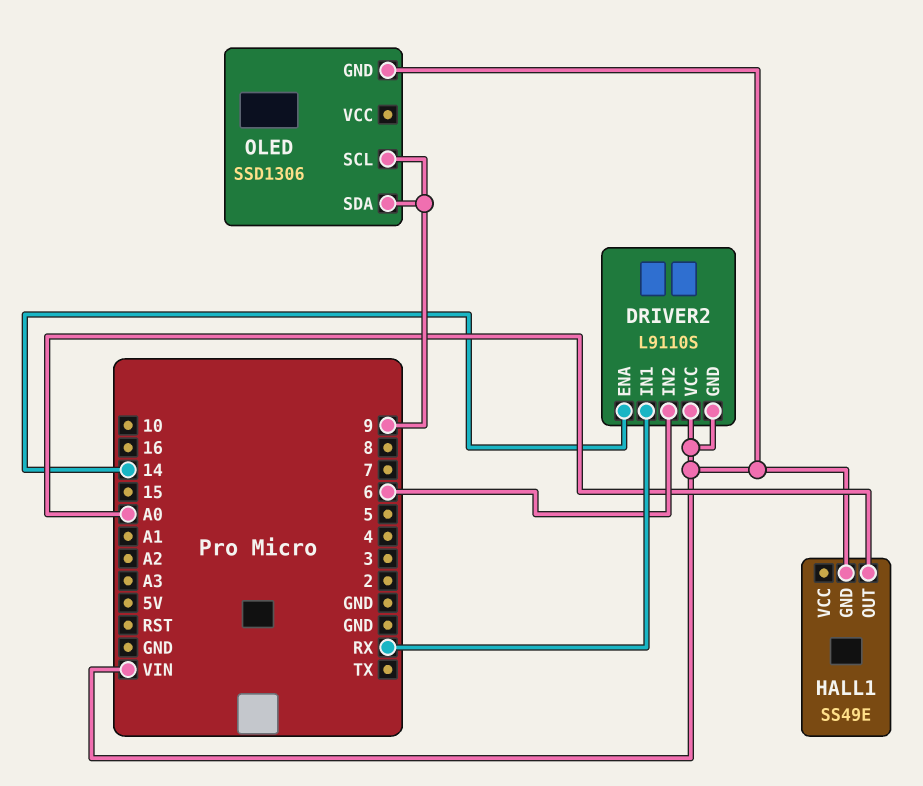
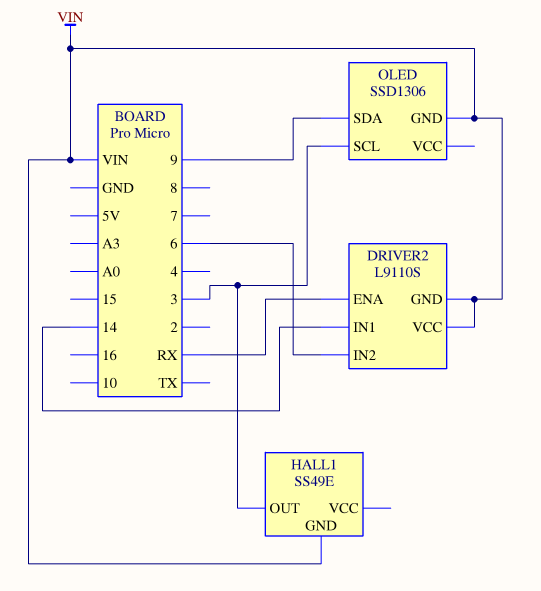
DRIVER2 pin ENA: 14 -> RX
DRIVER2 pin IN1: RX -> 14
HALL1 pin OUT: A0 -> 3
OLED pin SCL: 9 -> 3

